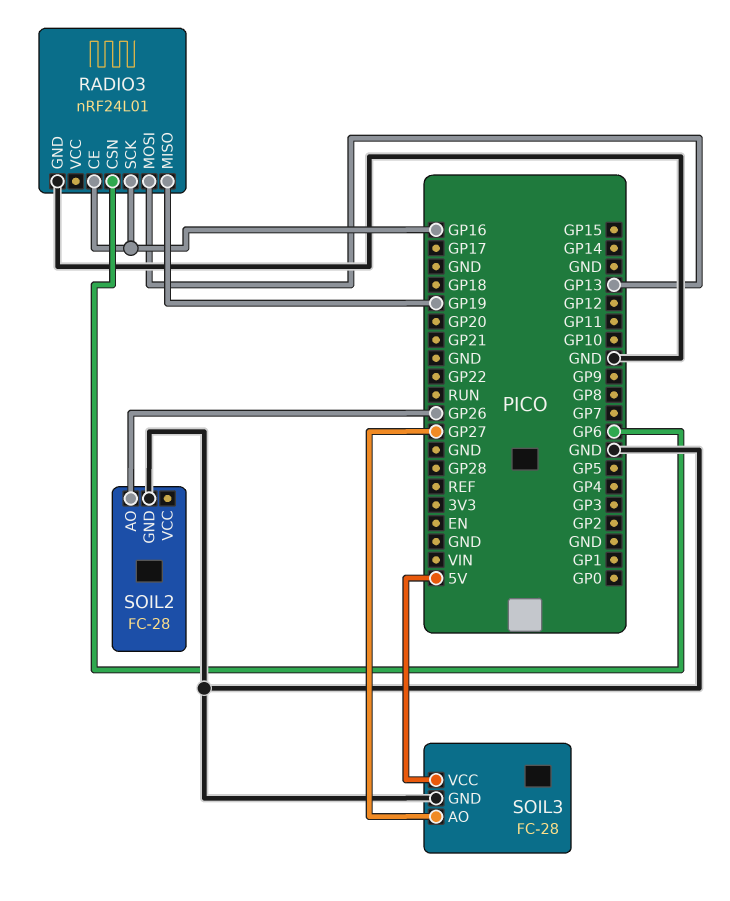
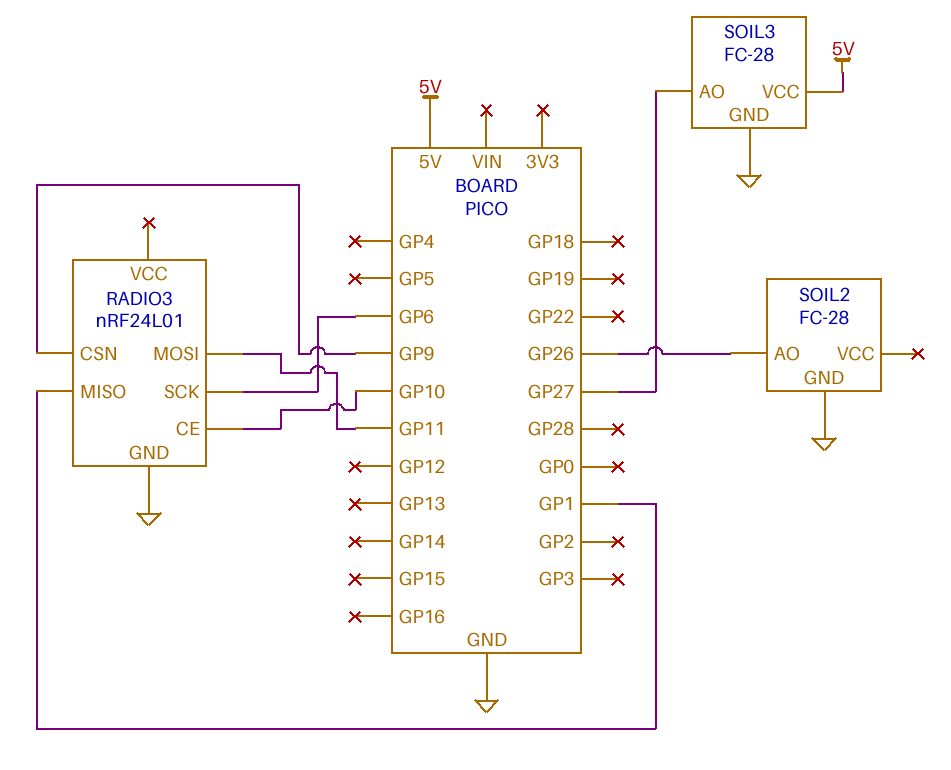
RADIO3 pin CE: GP16 -> GP10
RADIO3 pin CSN: GP6 -> GP9
RADIO3 pin MISO: GP19 -> GP1
RADIO3 pin MOSI: GP13 -> GP11
RADIO3 pin SCK: GP16 -> GP6

